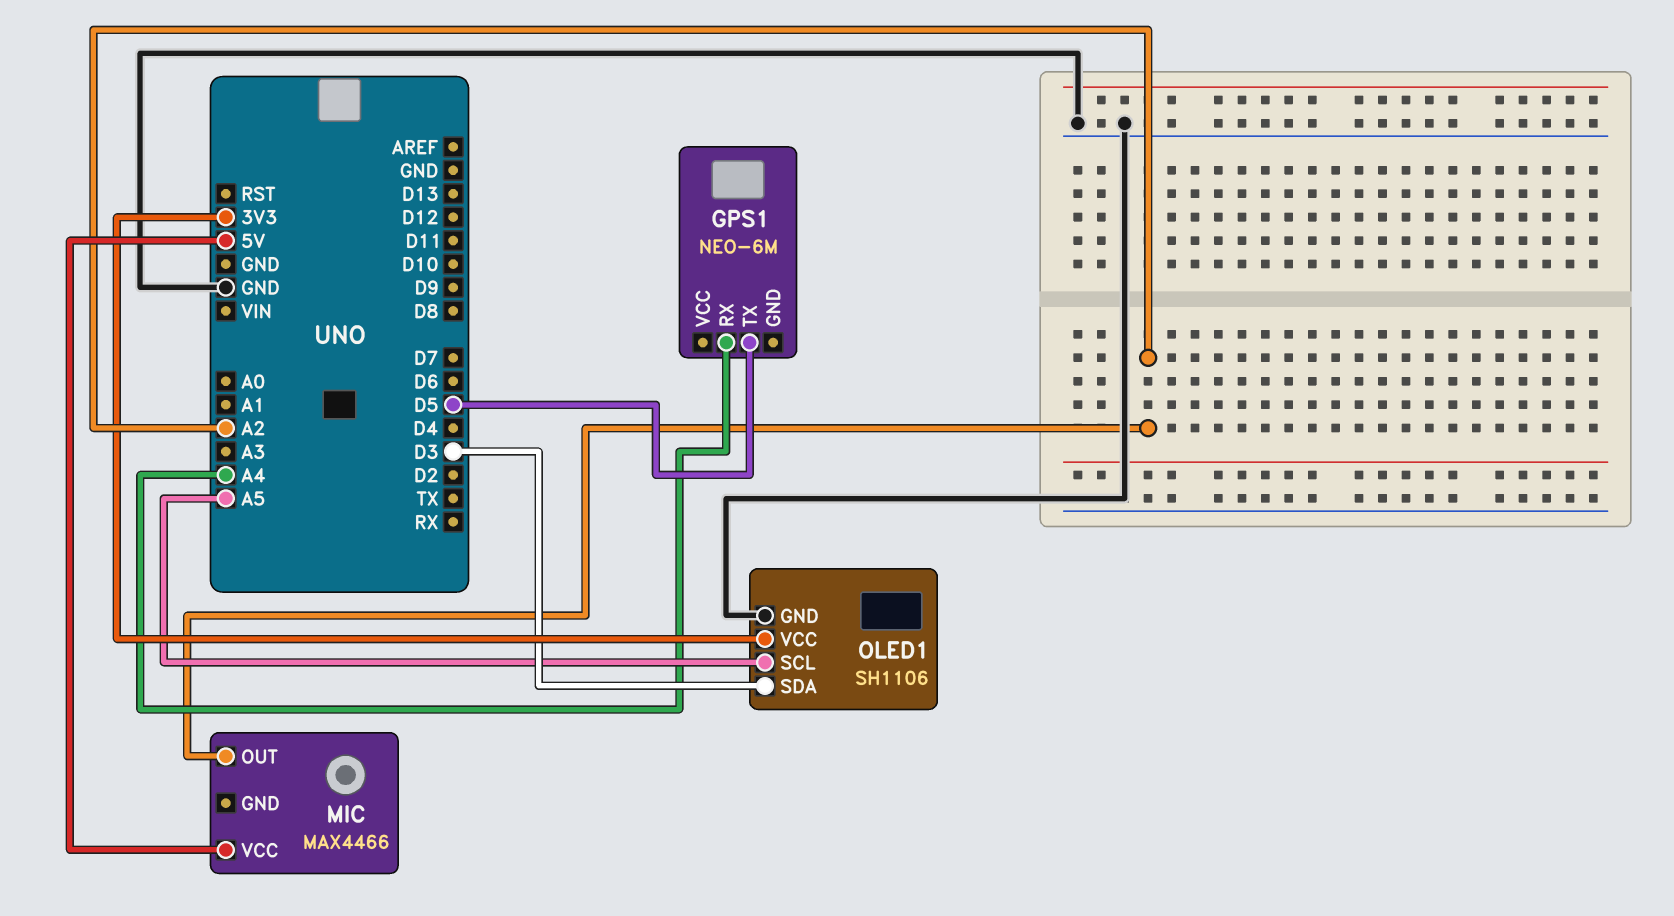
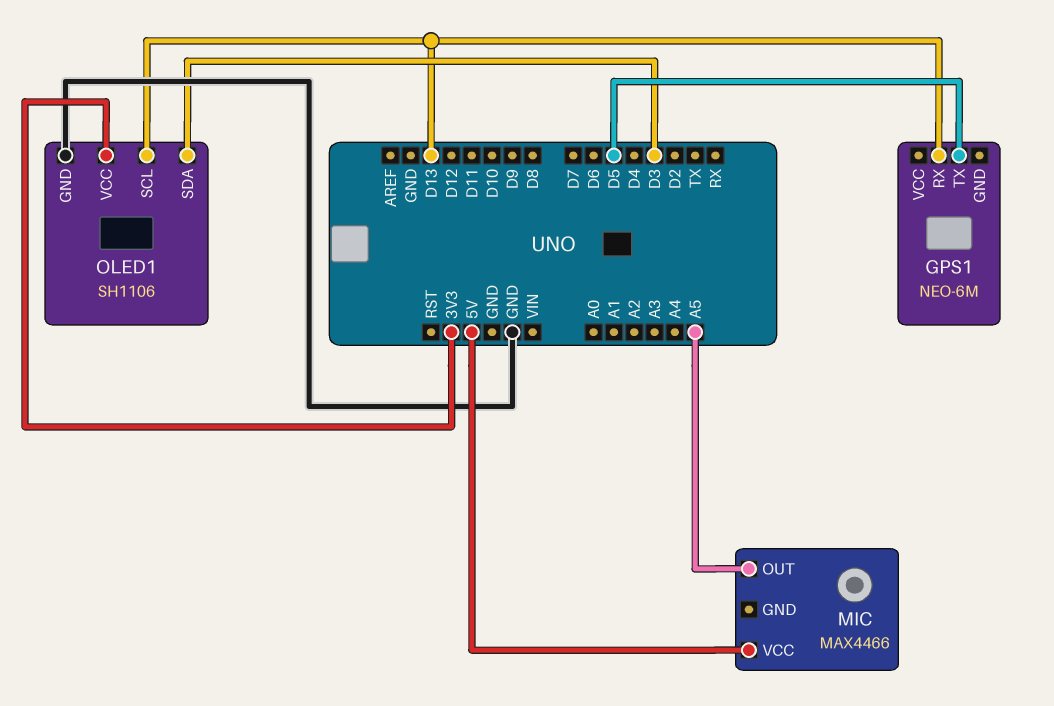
GPS1 pin RX: A4 -> D13
MIC pin OUT: A2 -> A5
OLED1 pin SCL: A5 -> D13

